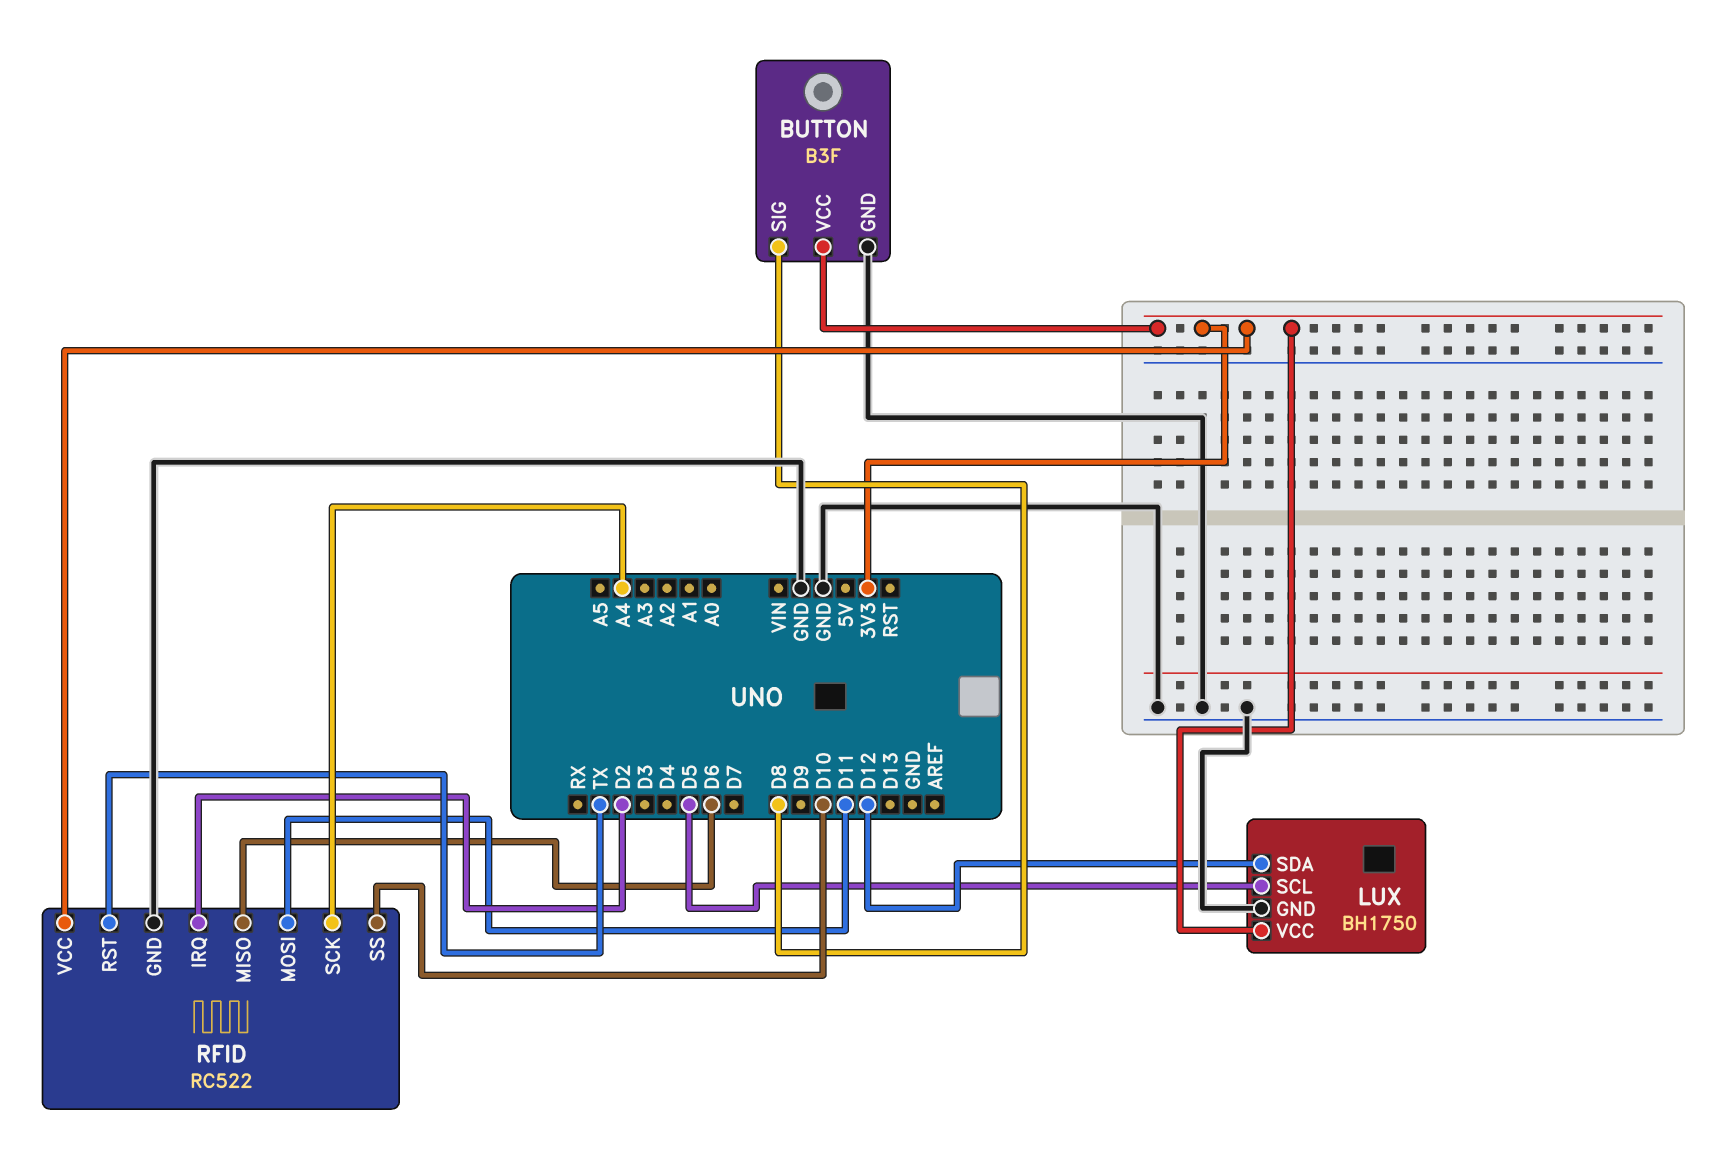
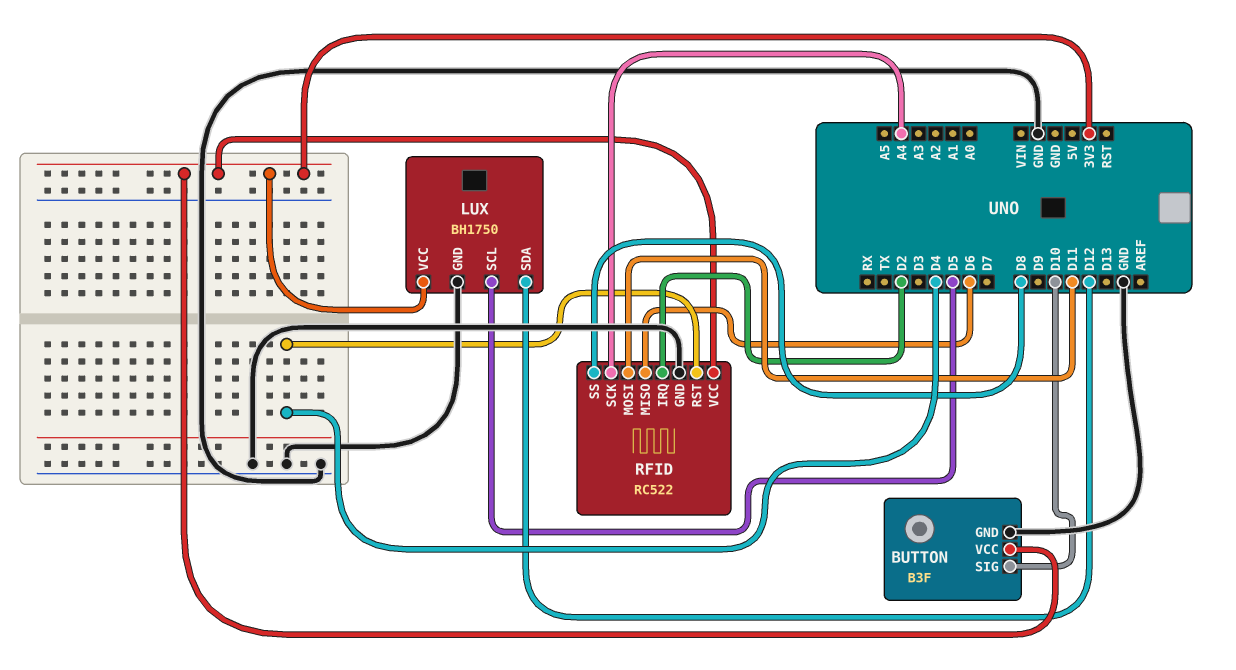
BUTTON pin SIG: D8 -> D10
RFID pin RST: TX -> D4
RFID pin SS: D10 -> D8

